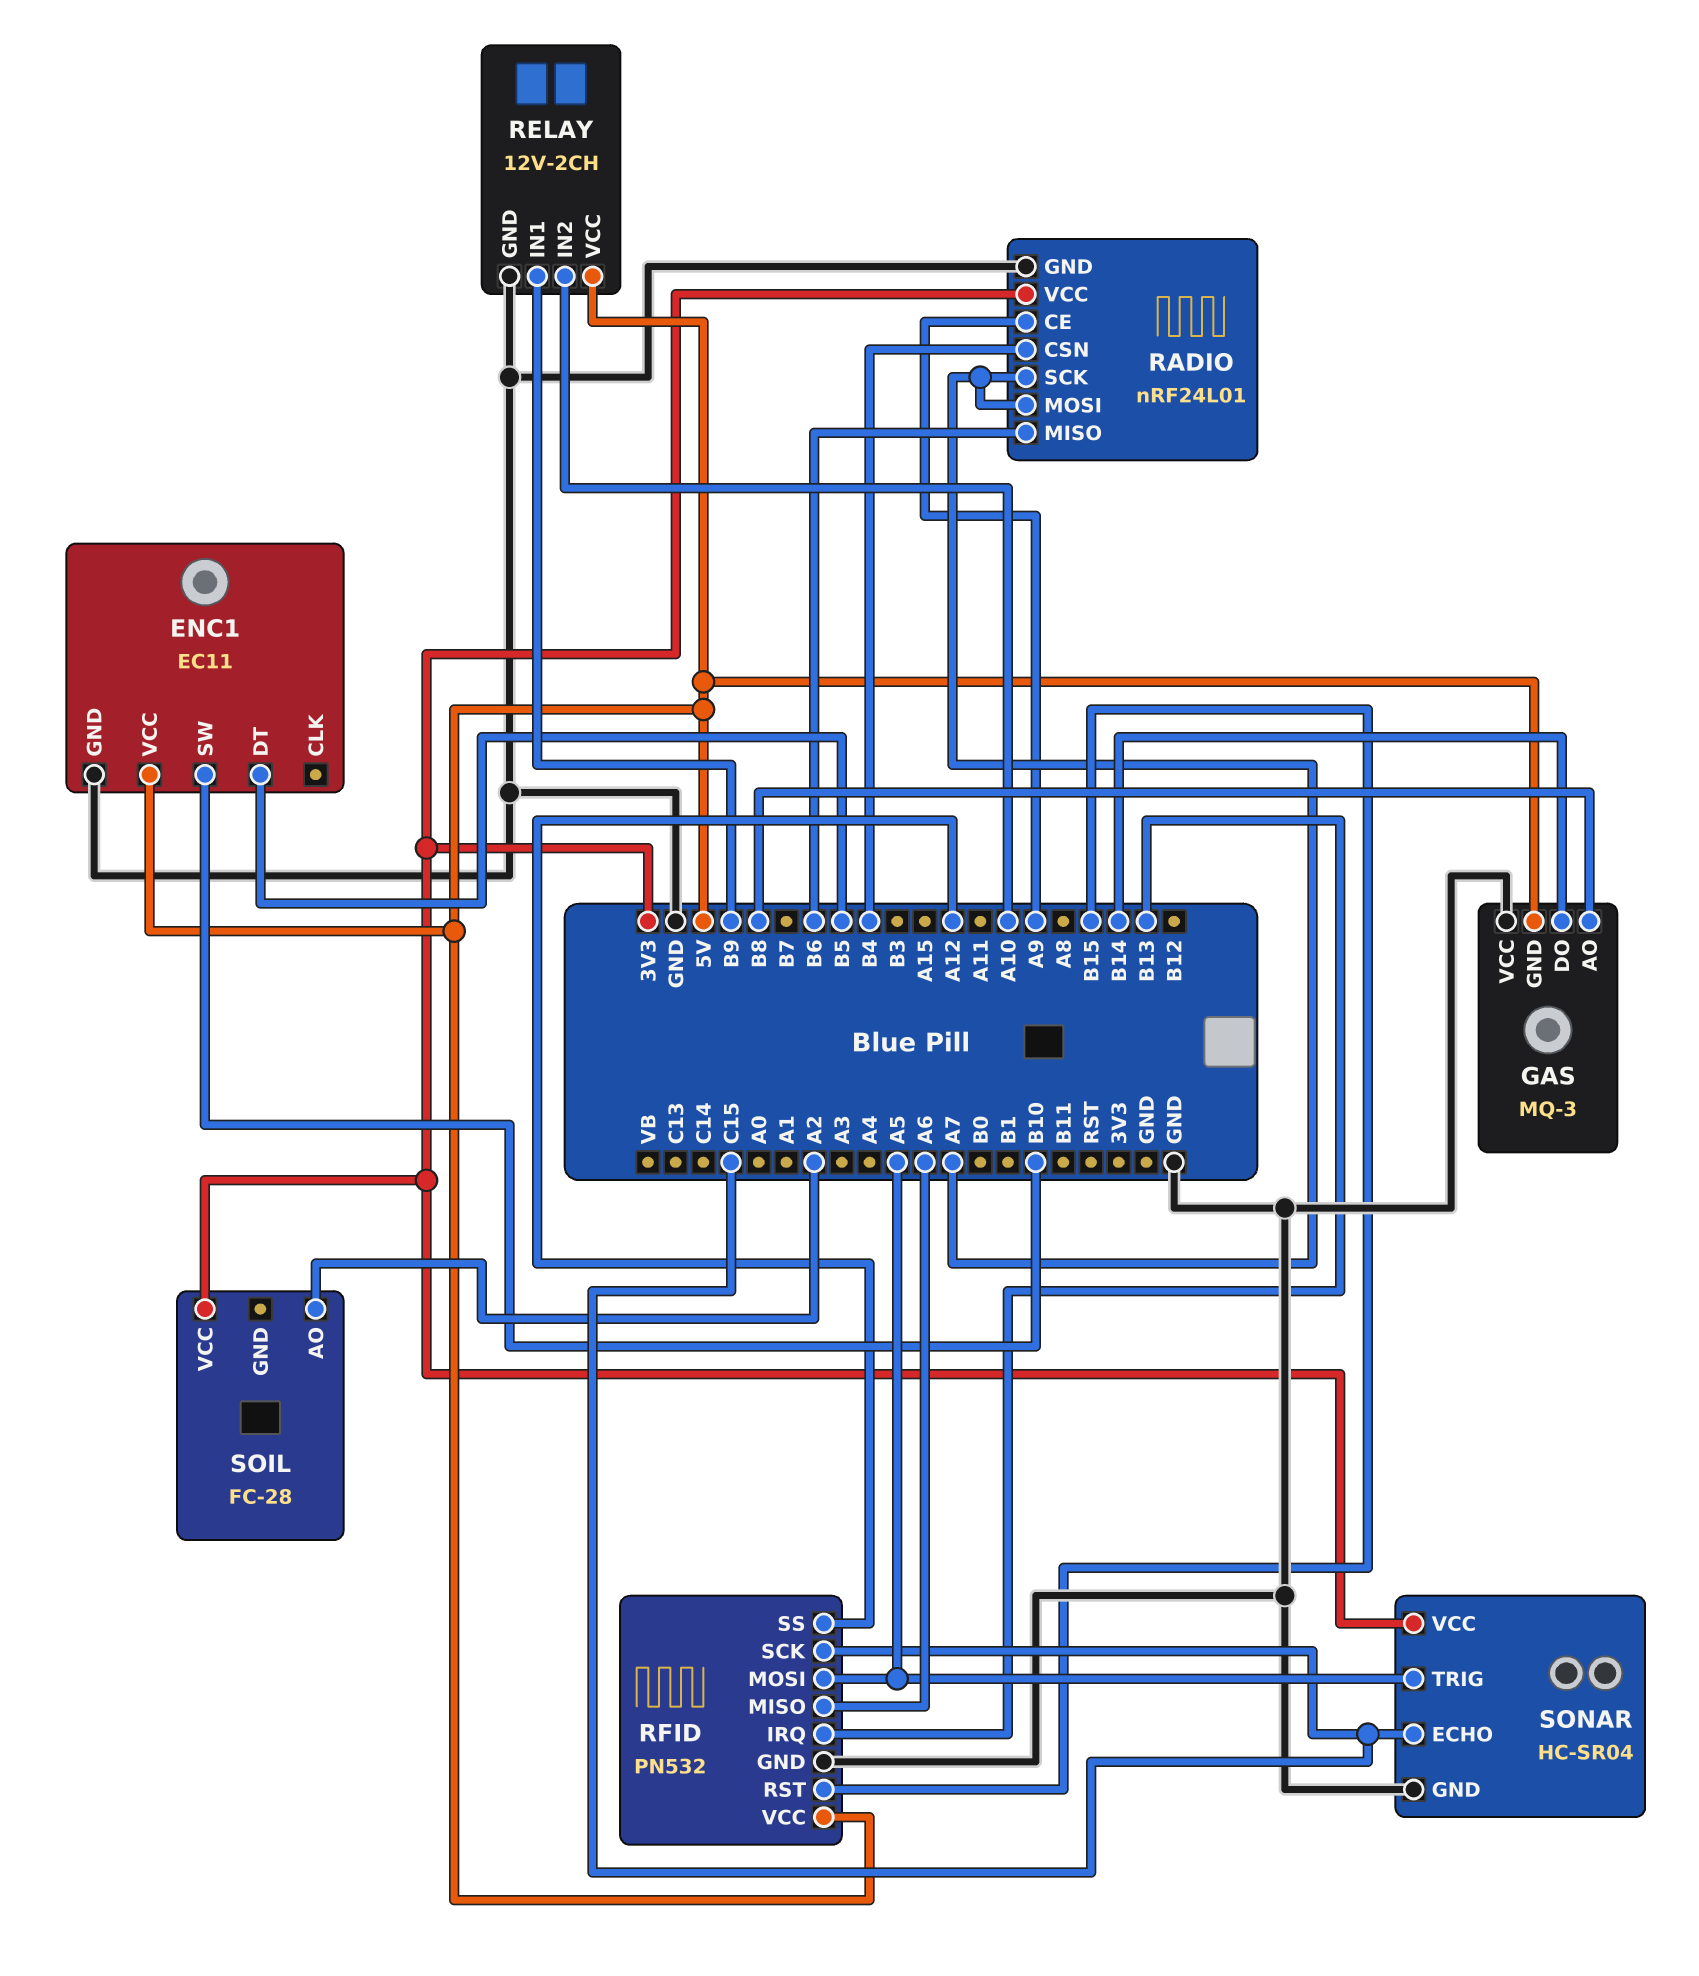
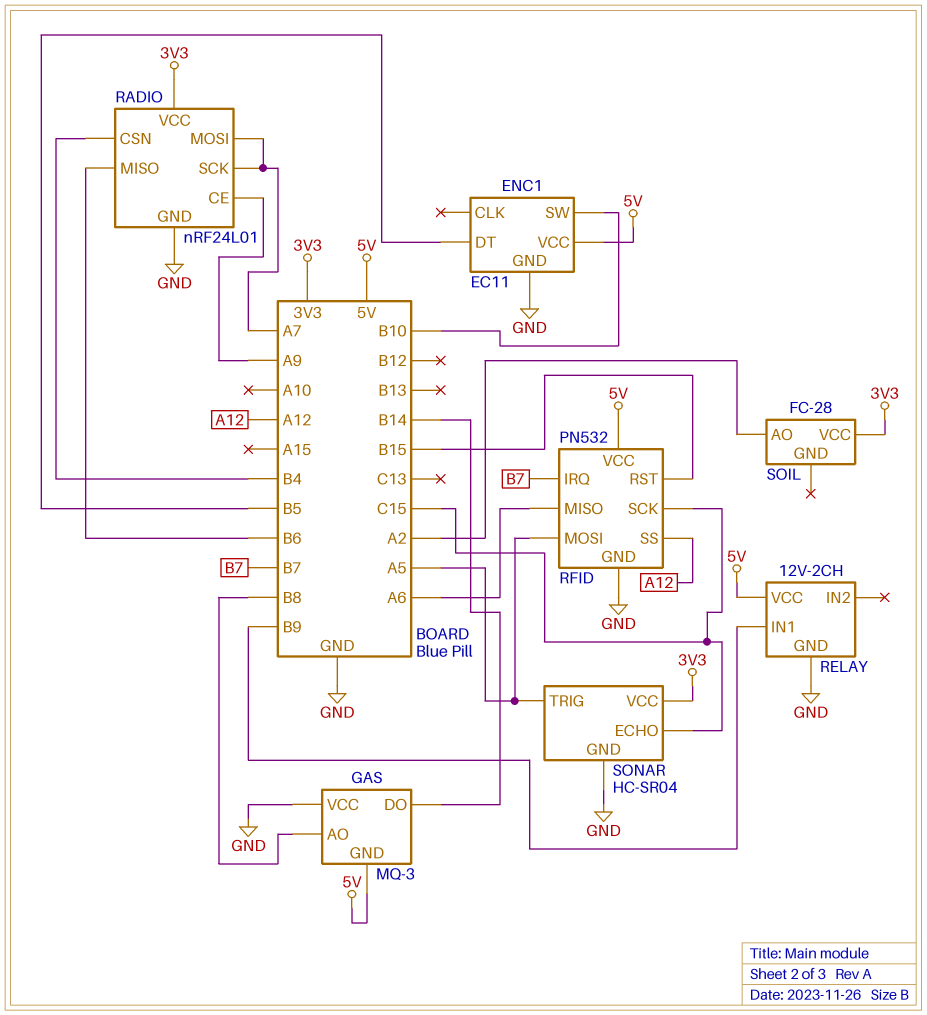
RELAY pin IN2: A10 -> none
RFID pin IRQ: B13 -> B7

